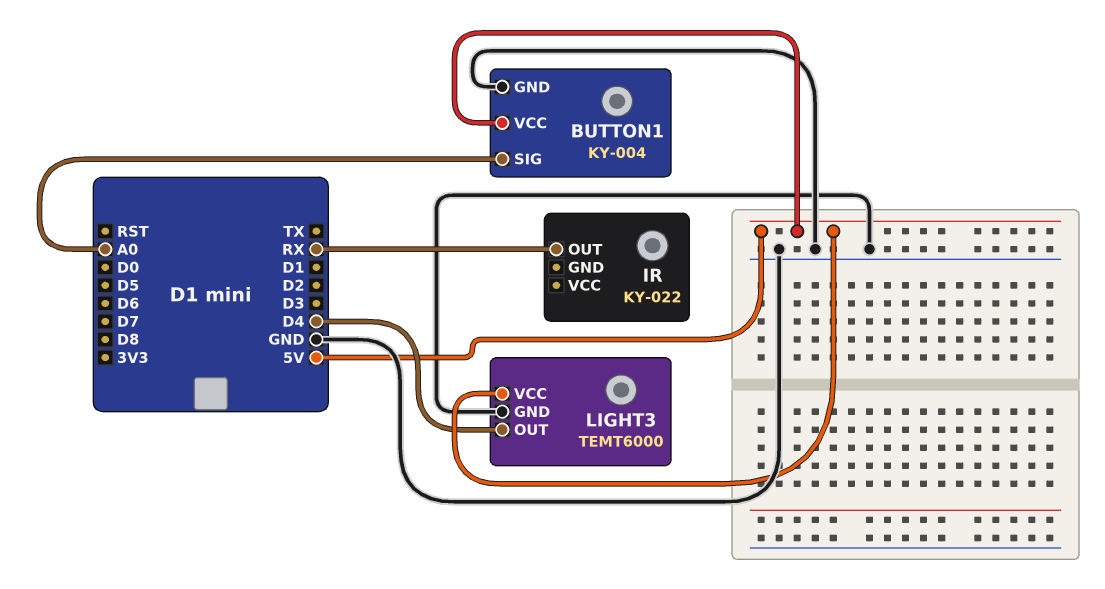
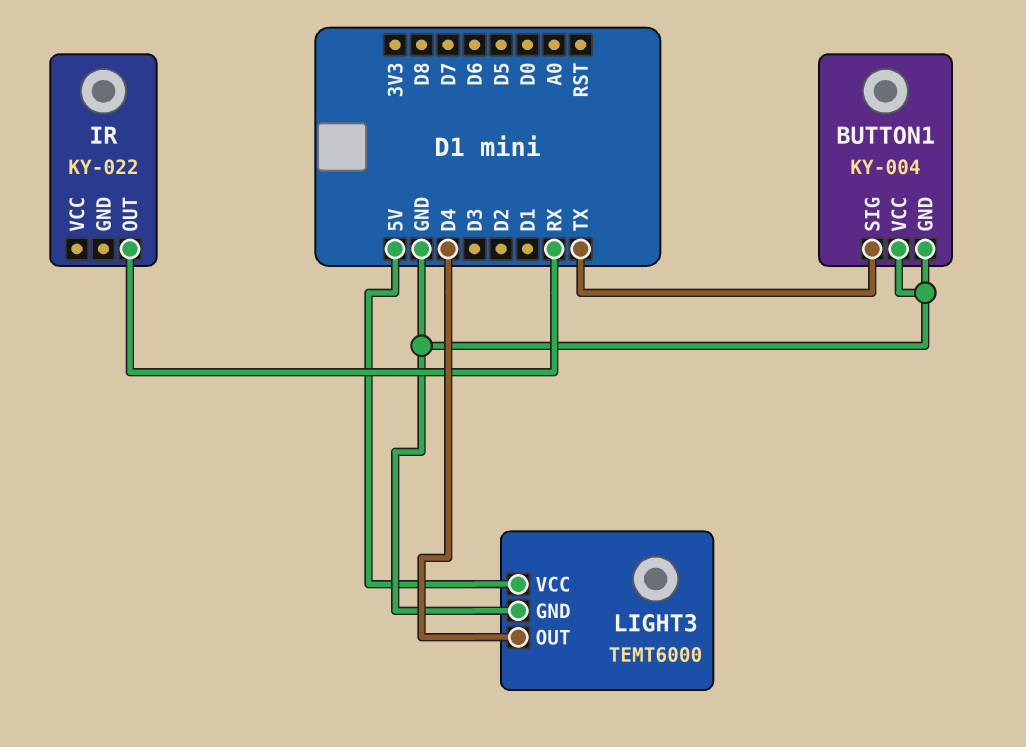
BUTTON1 pin SIG: A0 -> TX
BUTTON1 pin VCC: 5V -> GND

